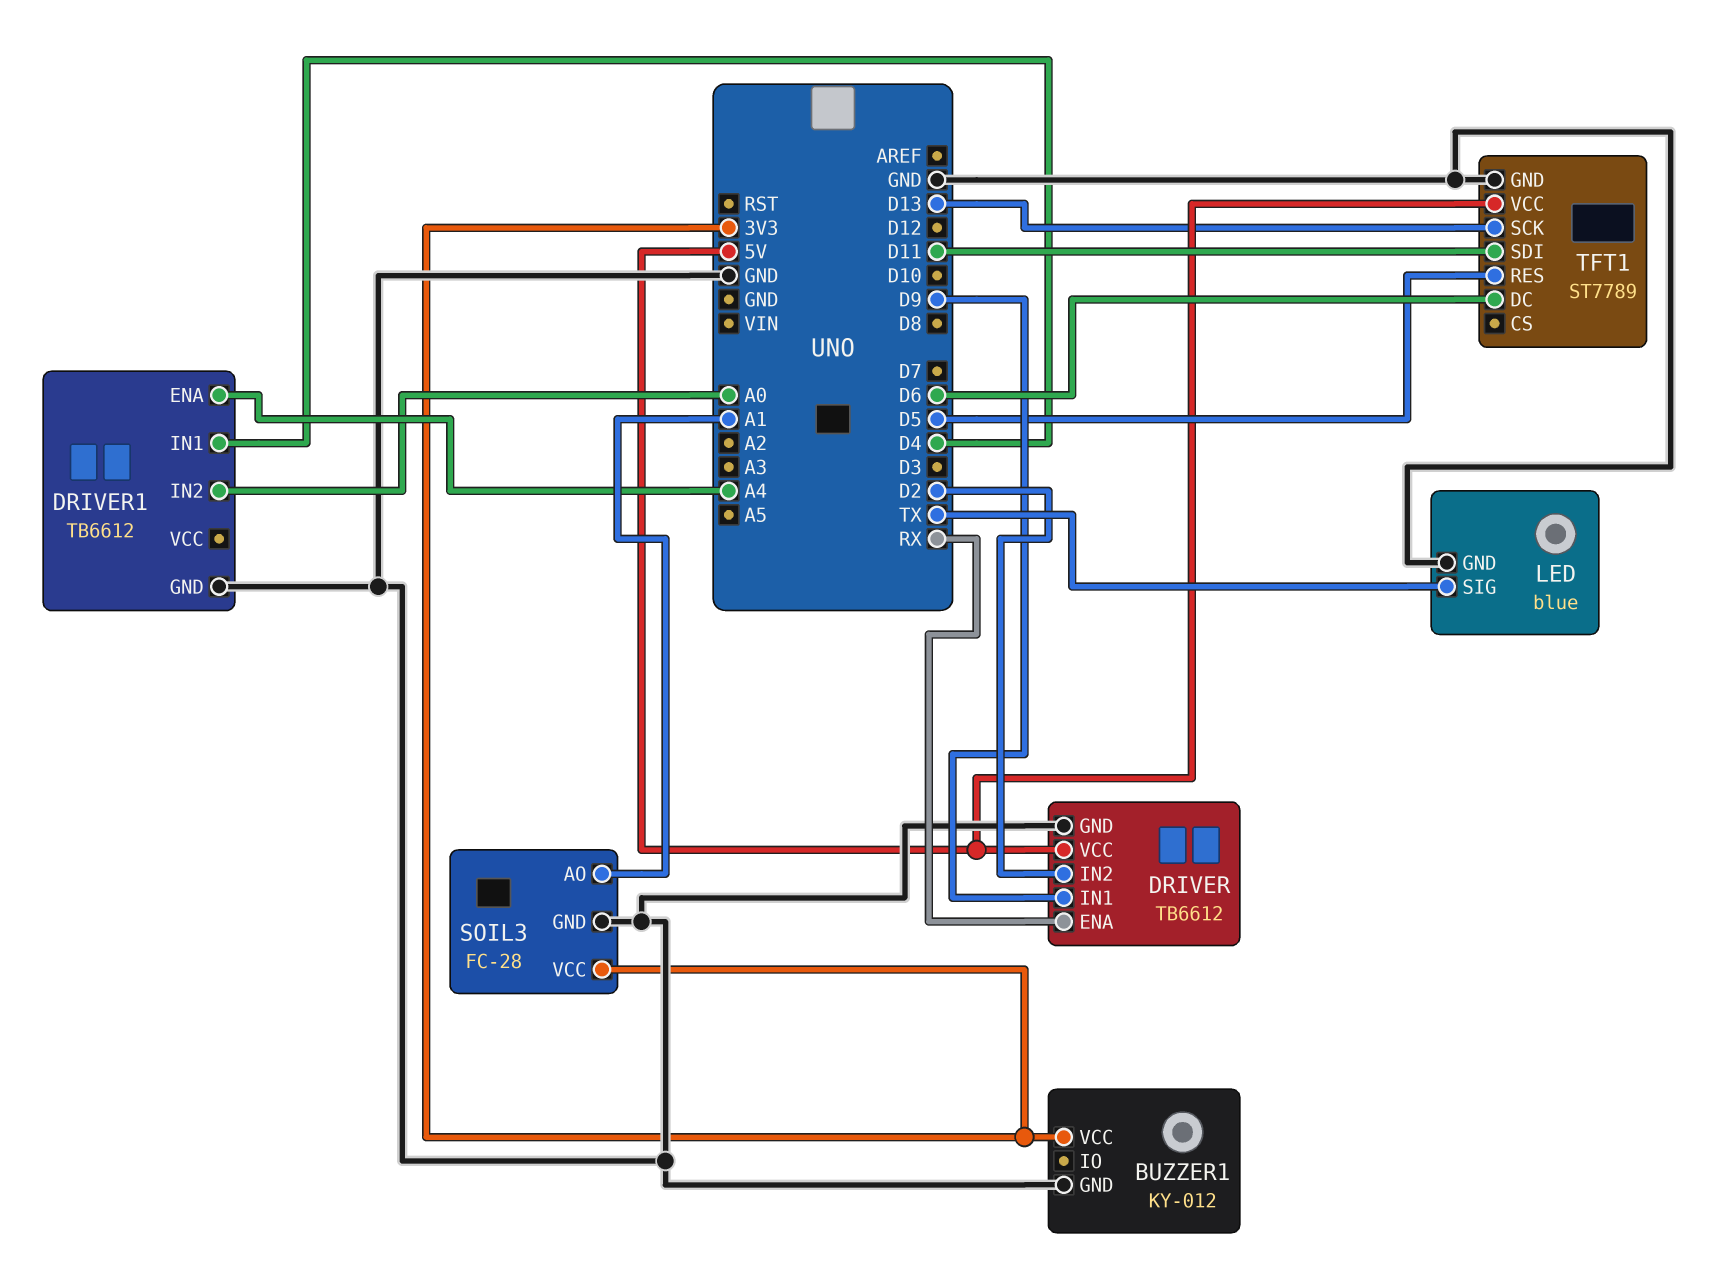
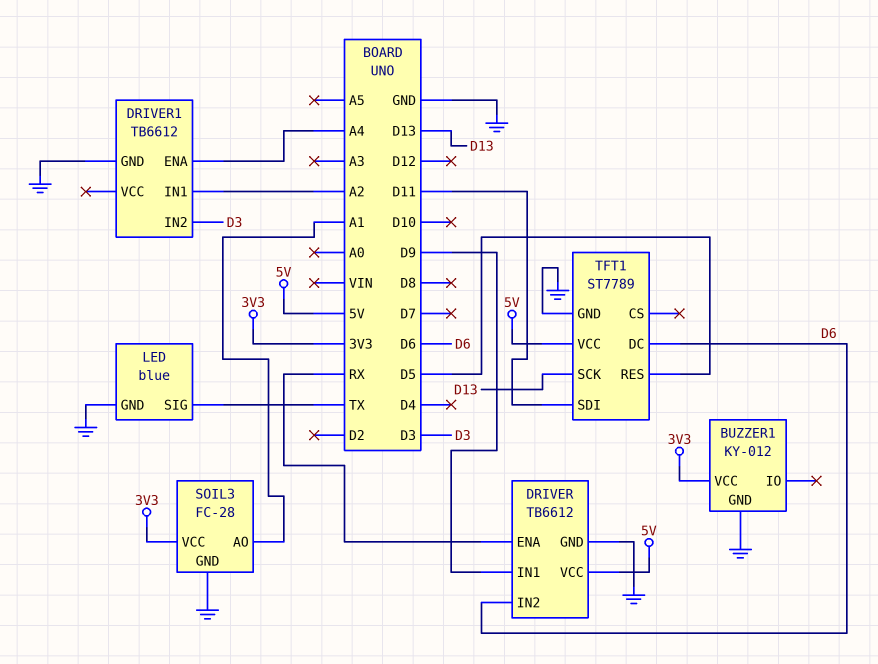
DRIVER pin IN2: D2 -> D6
DRIVER1 pin IN1: D4 -> A2
DRIVER1 pin IN2: A0 -> D3

